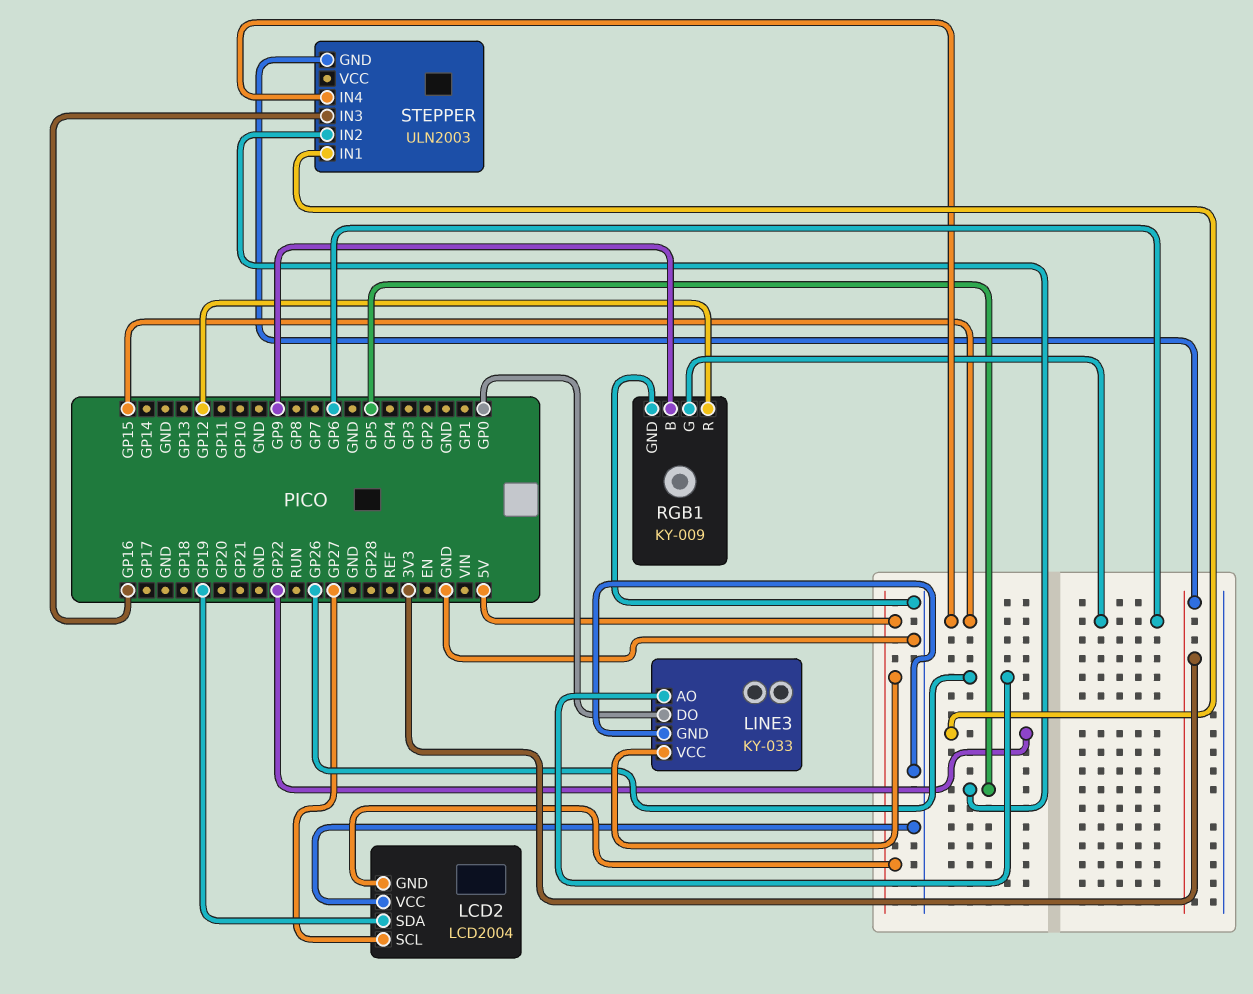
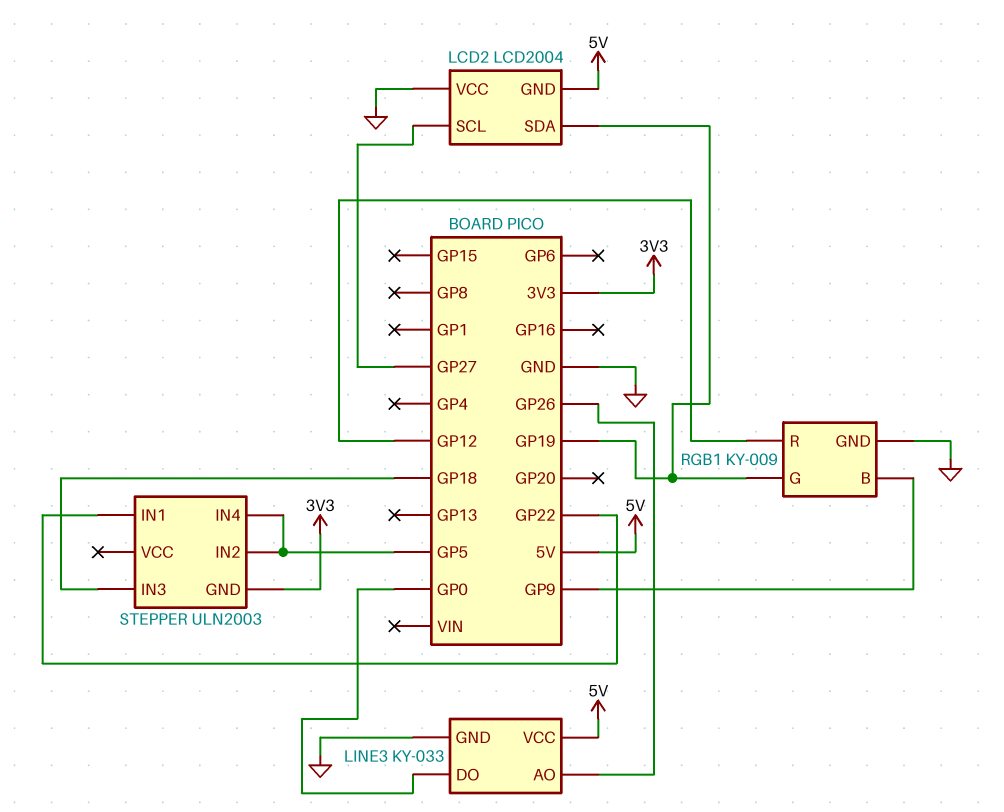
RGB1 pin G: GP6 -> GP19
STEPPER pin IN3: GP16 -> GP18
STEPPER pin IN4: GP15 -> GP5

